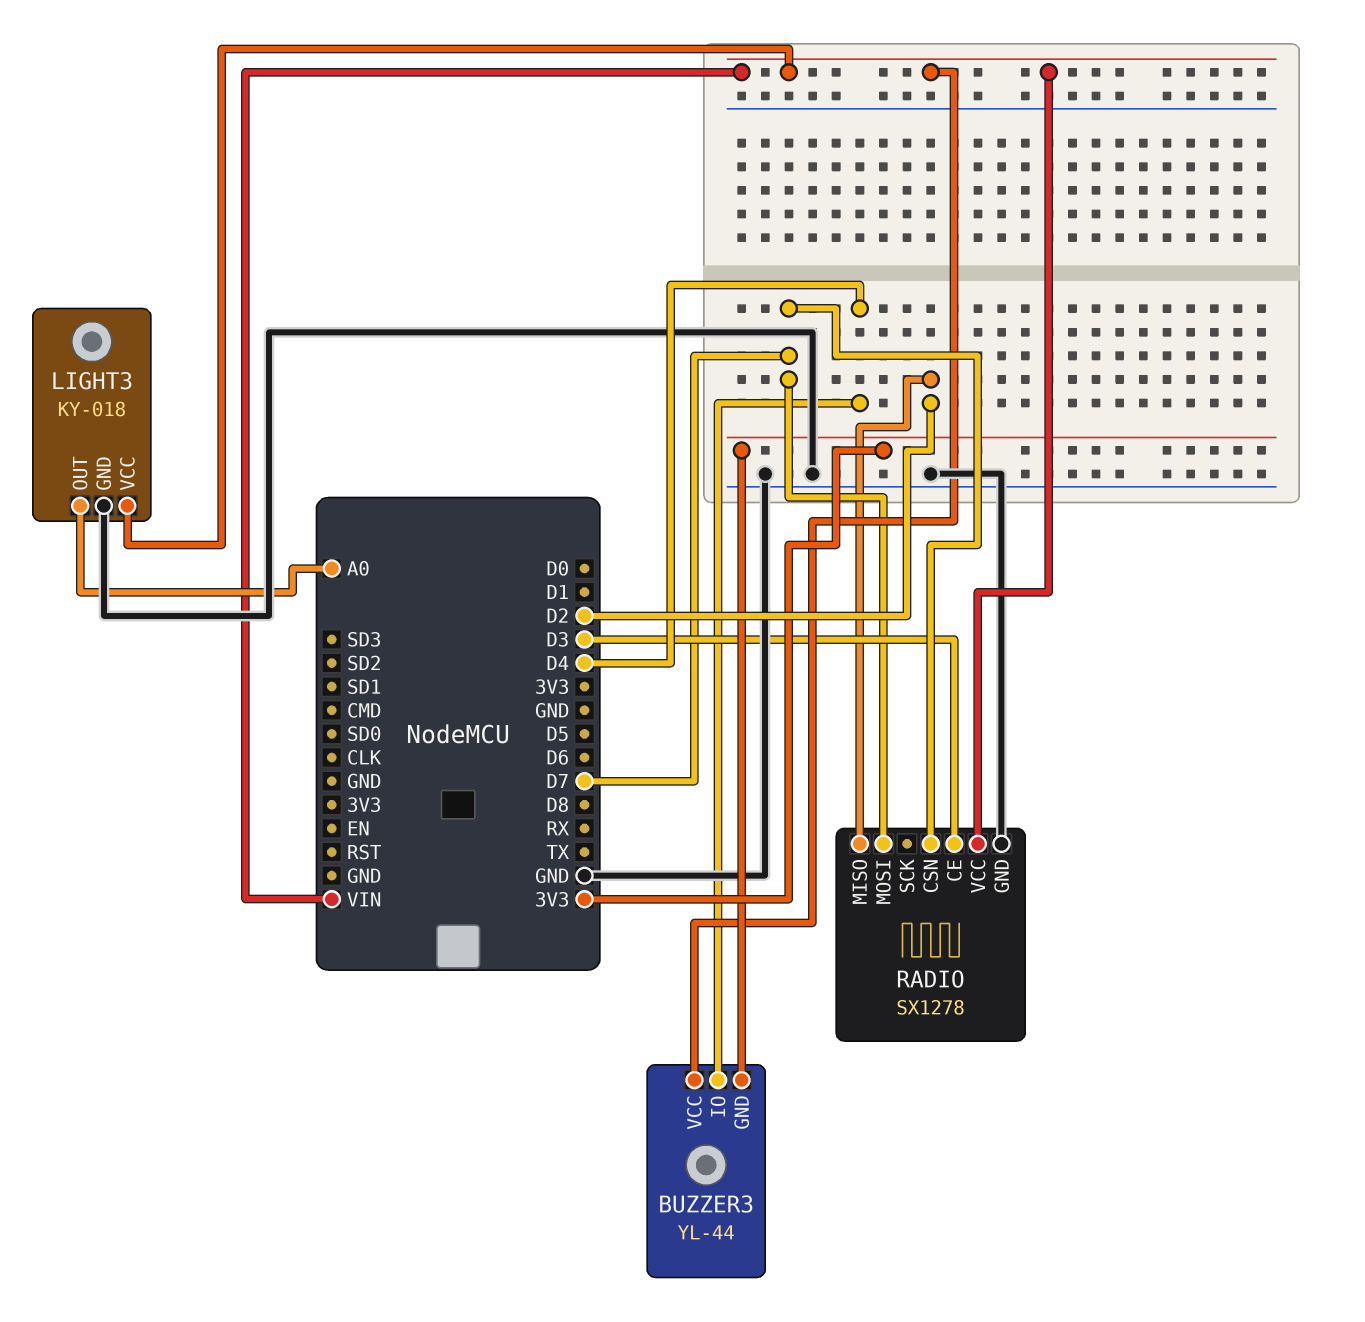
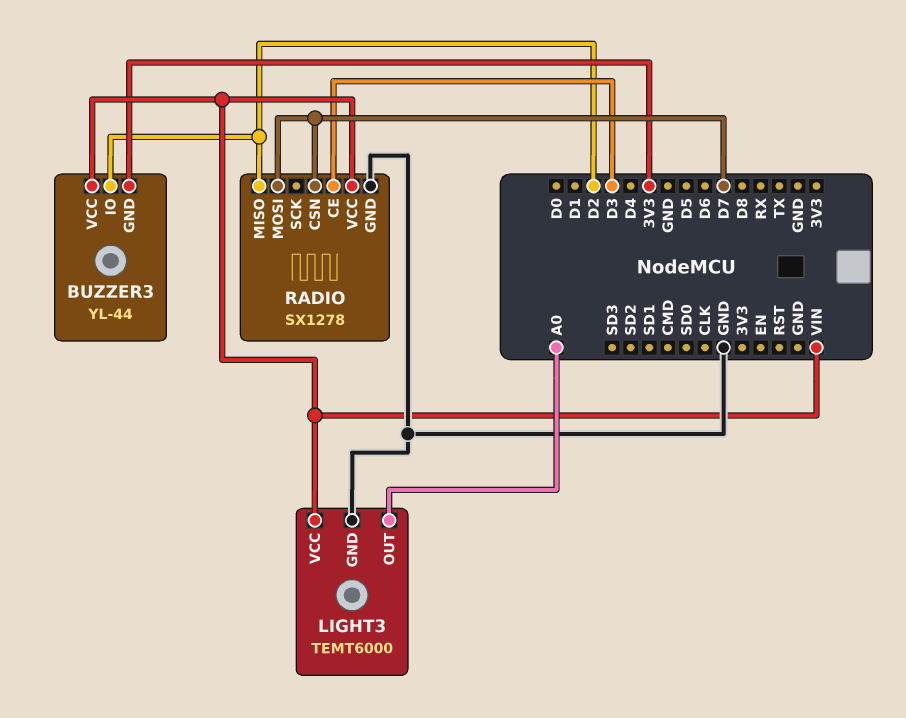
BUZZER3 pin IO: D4 -> D2
LIGHT3: KY-018 -> TEMT6000

